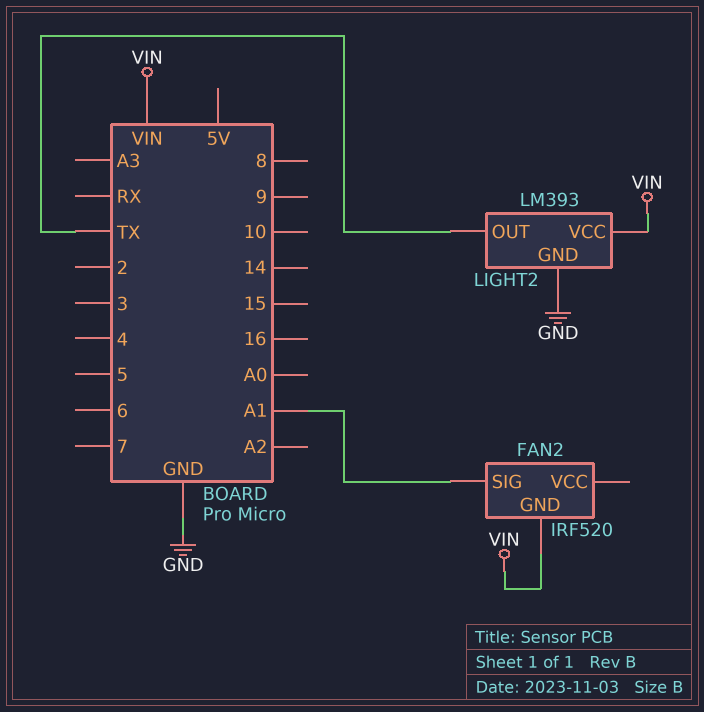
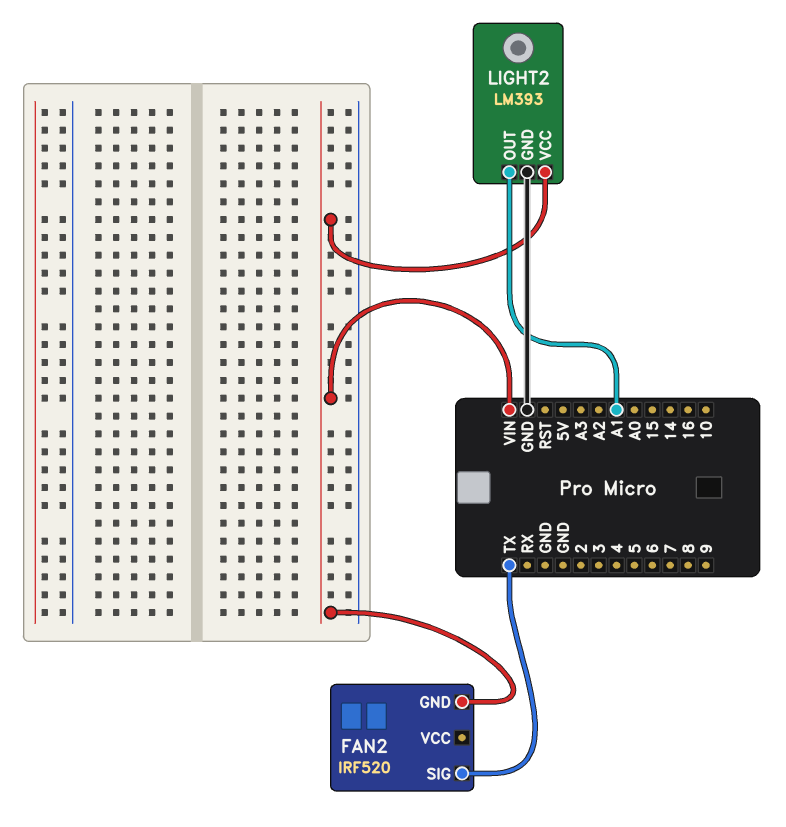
FAN2 pin SIG: A1 -> TX
LIGHT2 pin OUT: TX -> A1

